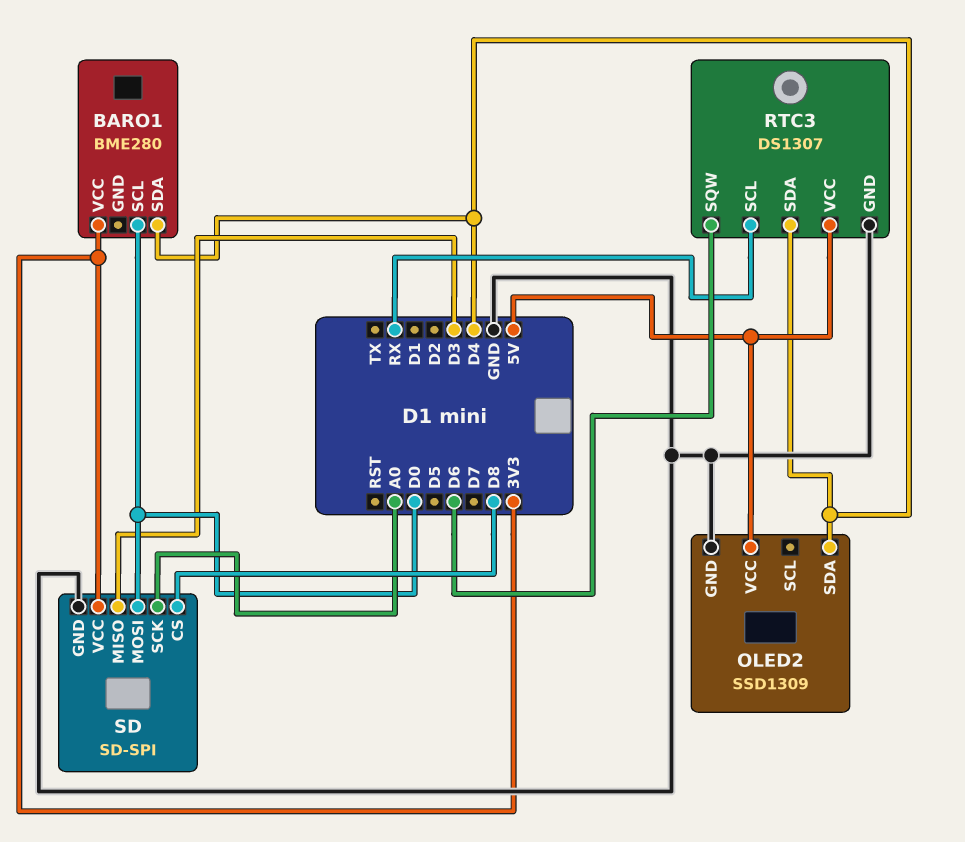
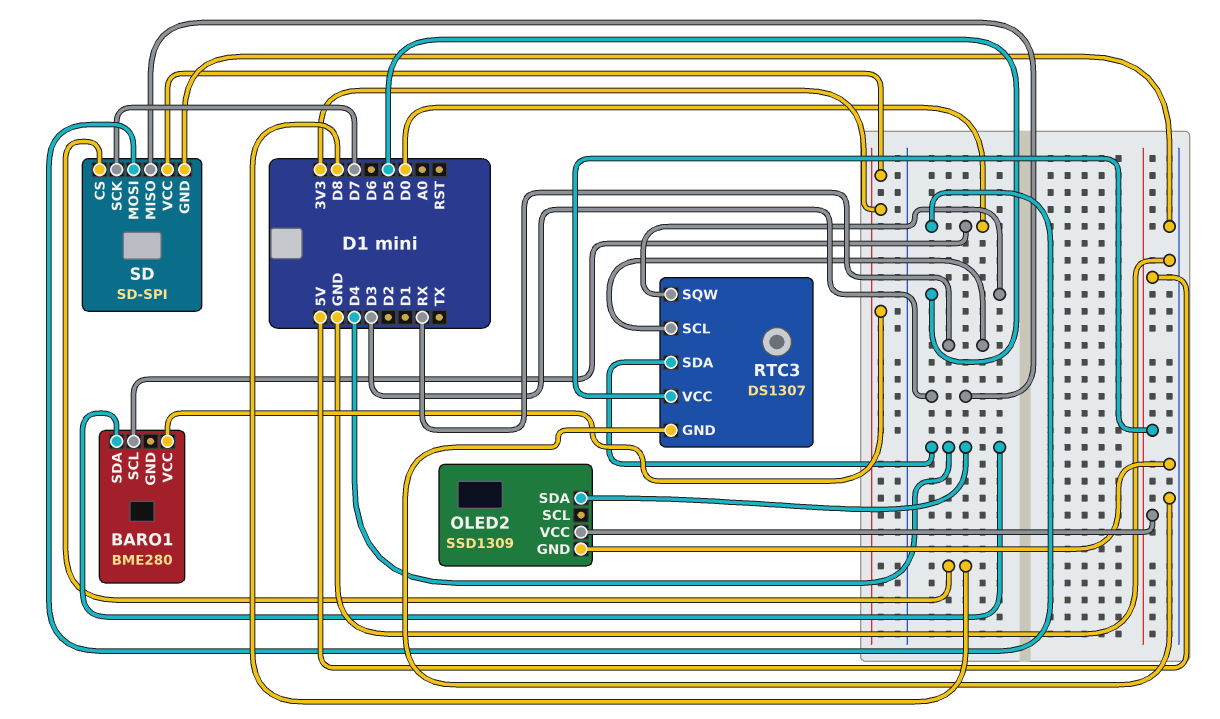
RTC3 pin SQW: D6 -> D5
SD pin SCK: A0 -> D7

